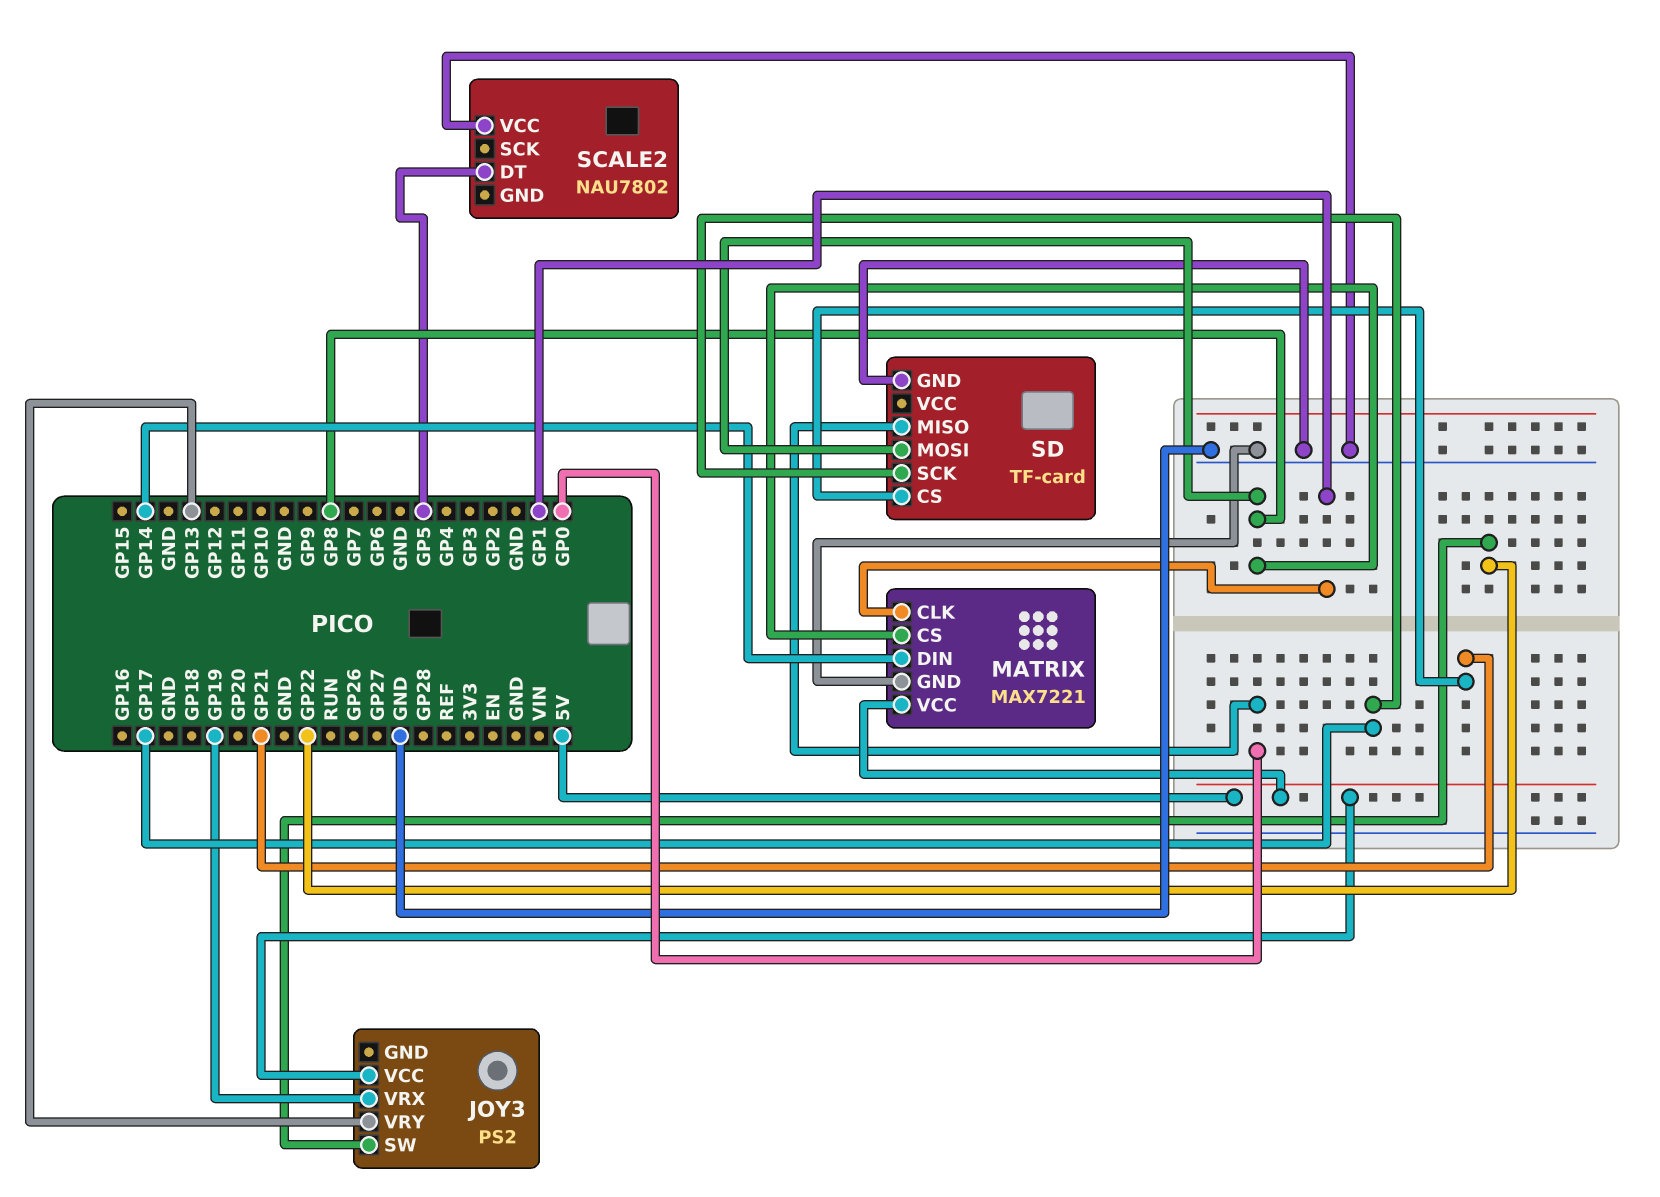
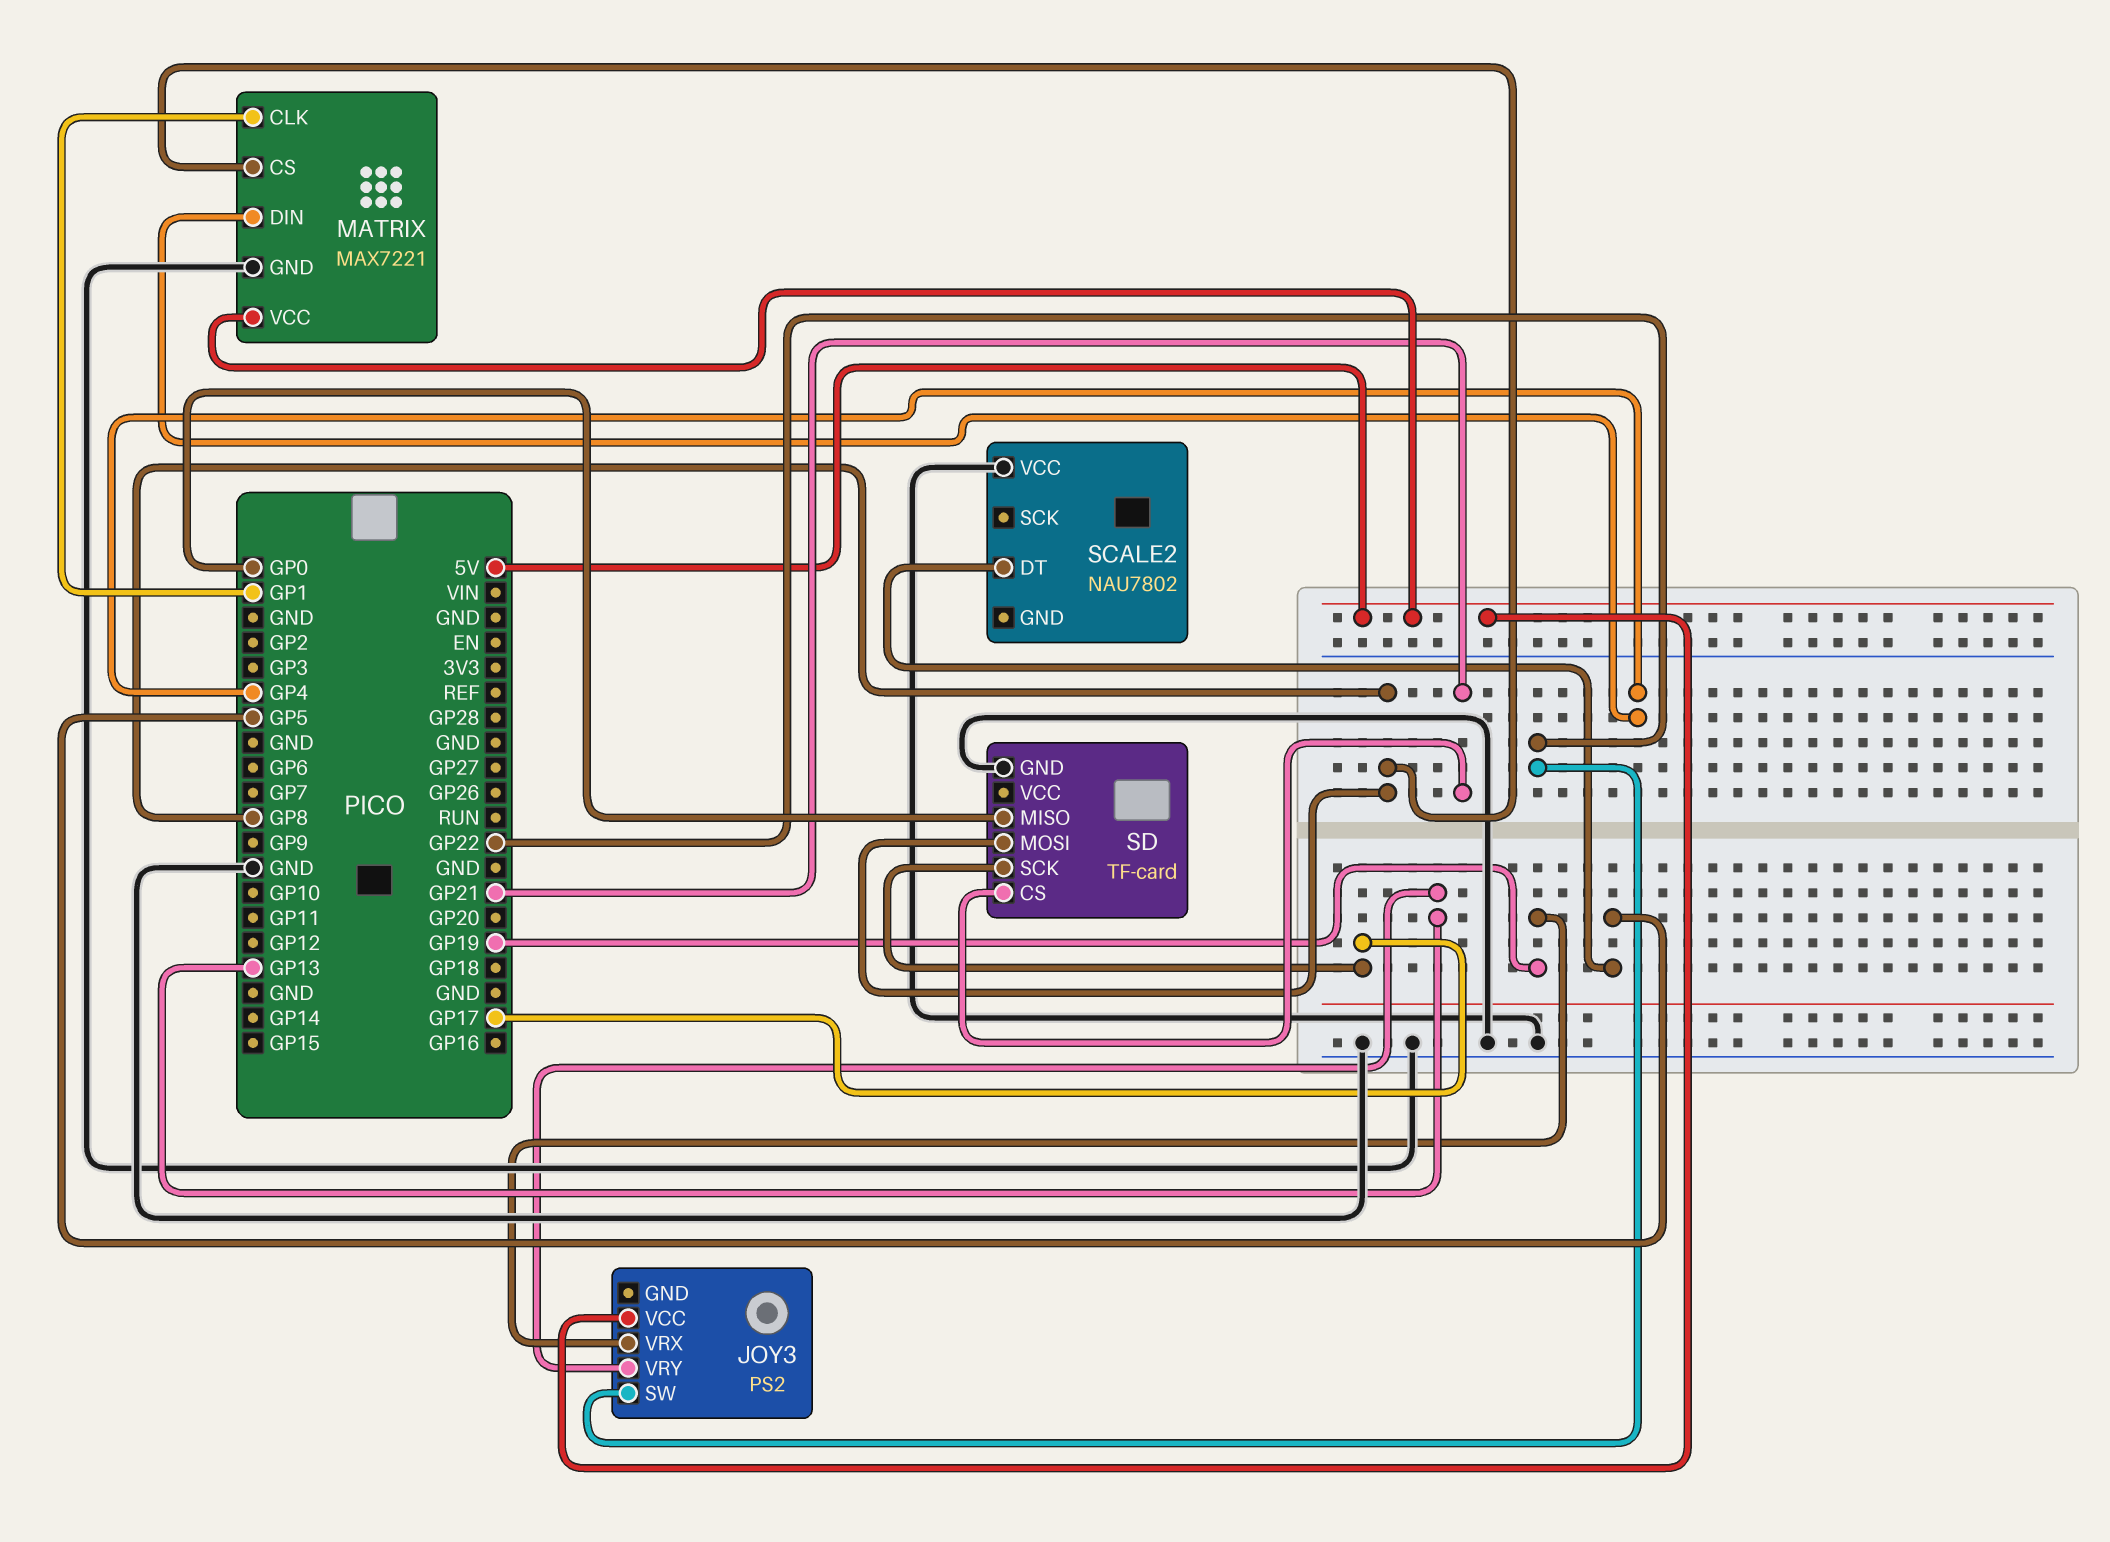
MATRIX pin DIN: GP14 -> GP4

